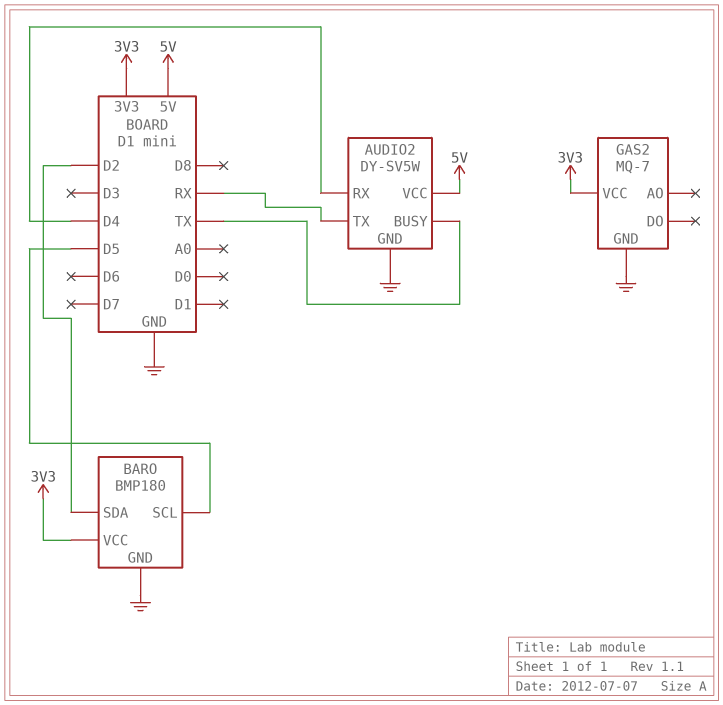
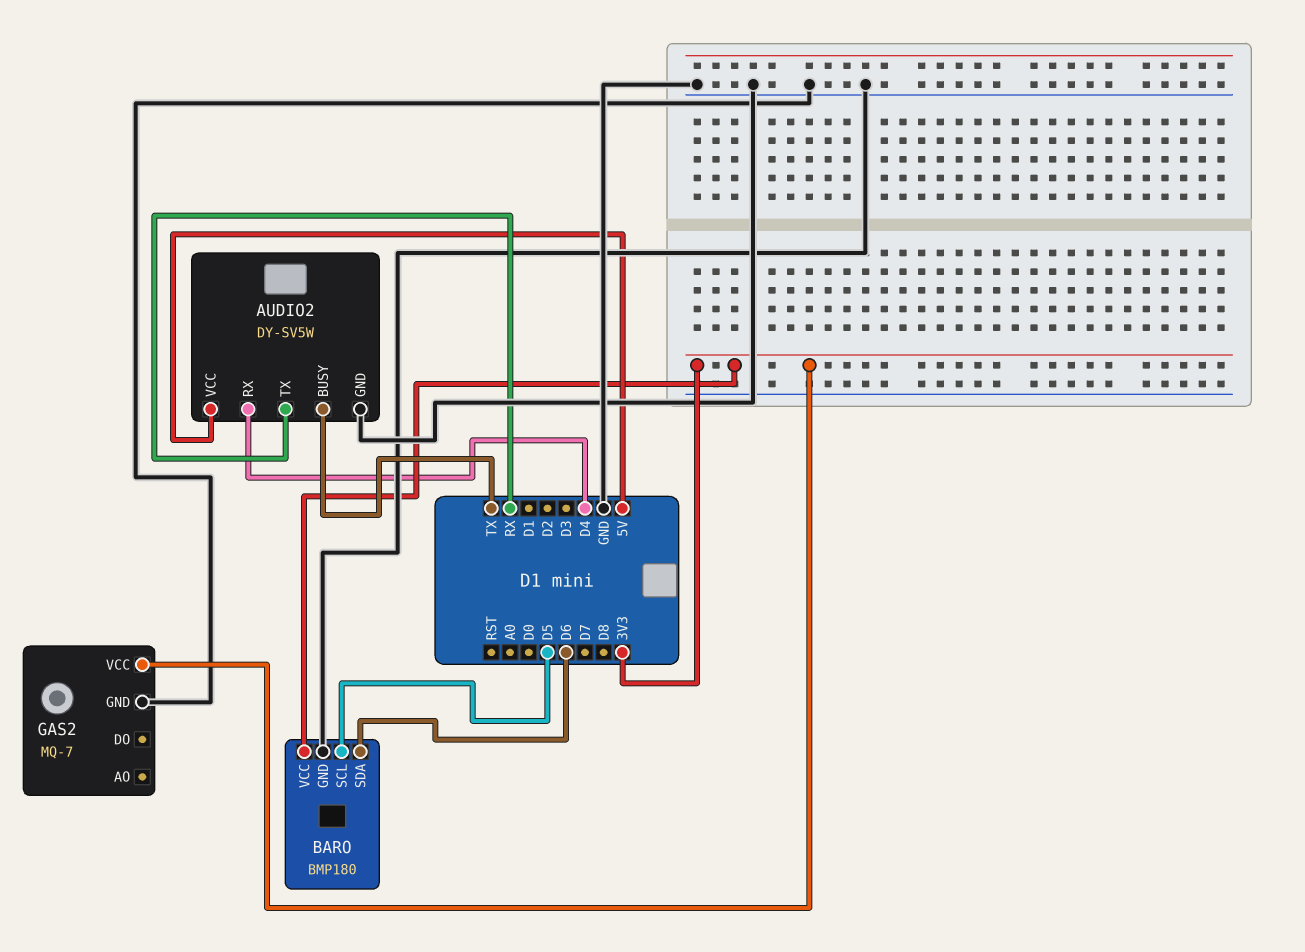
BARO pin SDA: D2 -> D6

